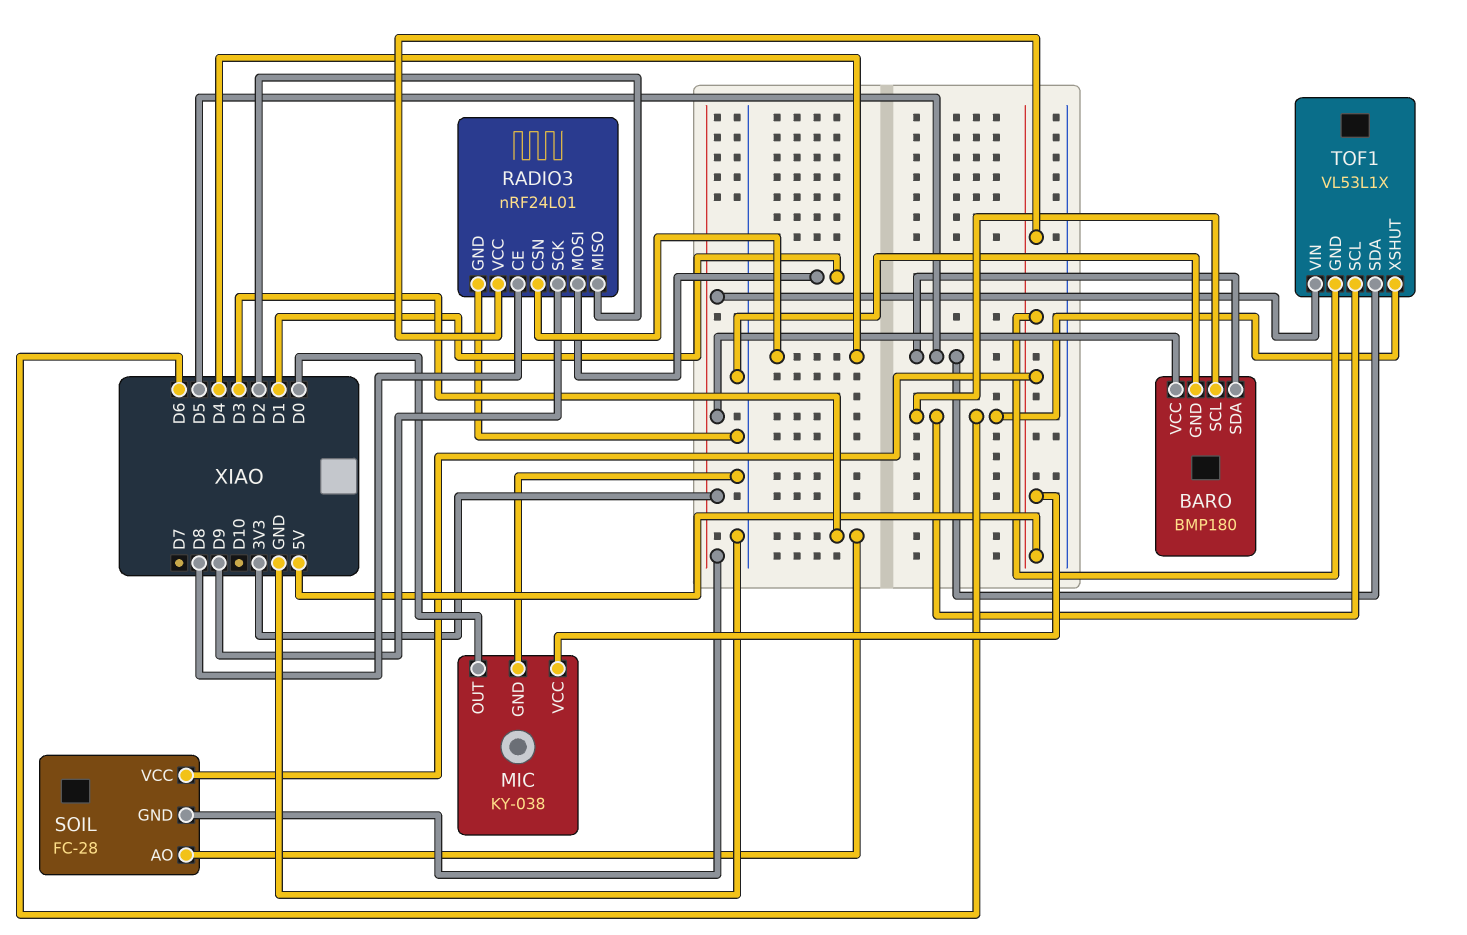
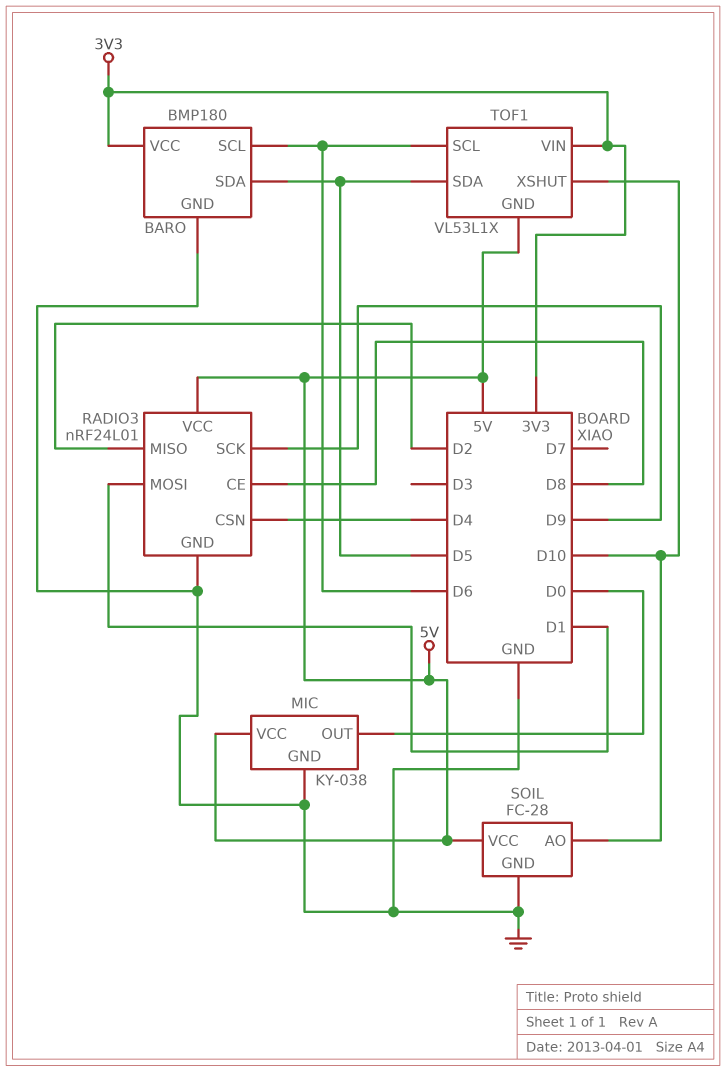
SOIL pin AO: D3 -> D10
SOIL pin GND: 3V3 -> GND
TOF1 pin XSHUT: D6 -> D10

